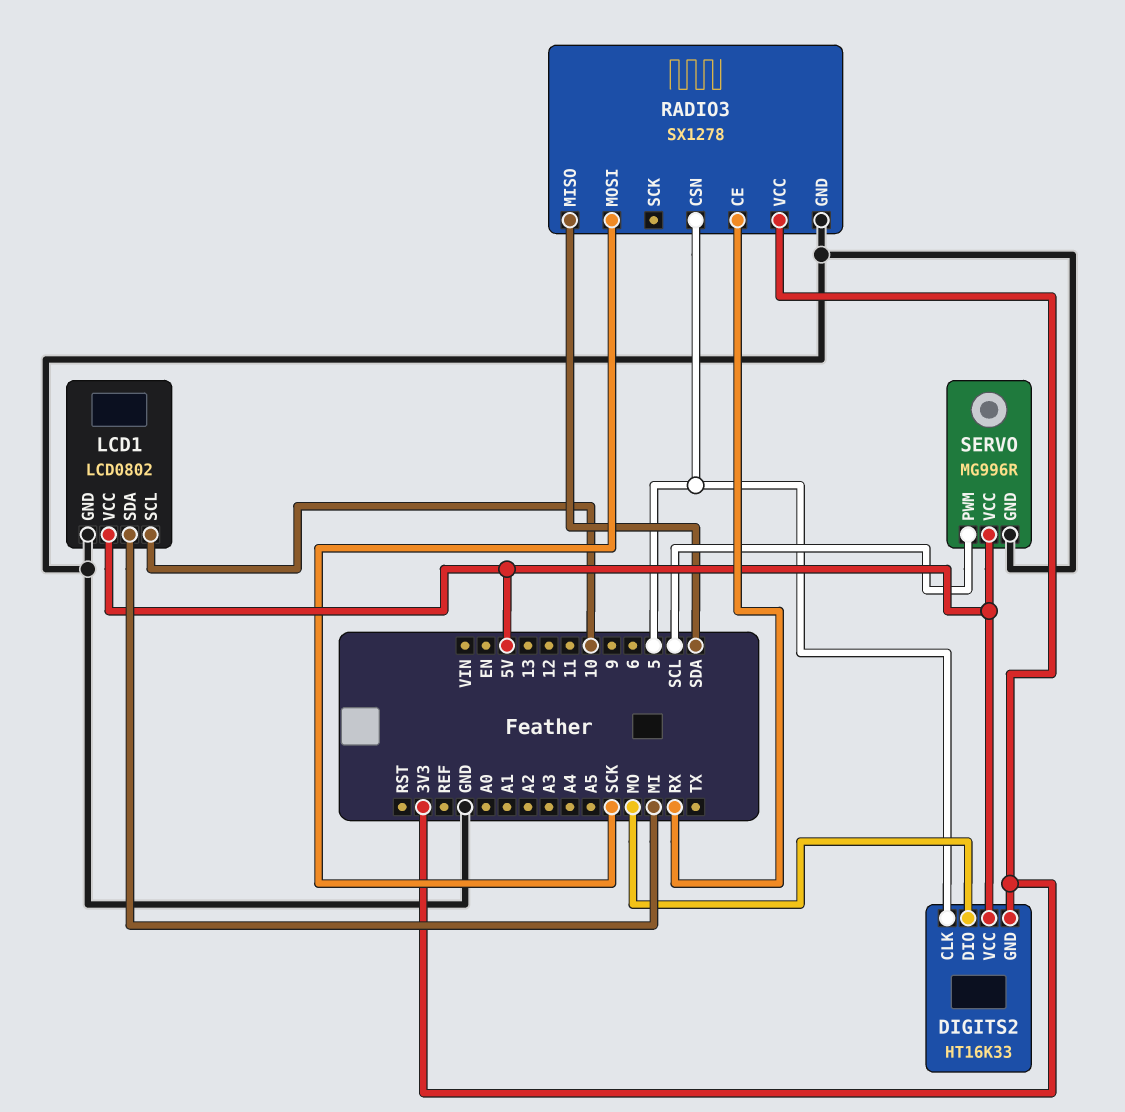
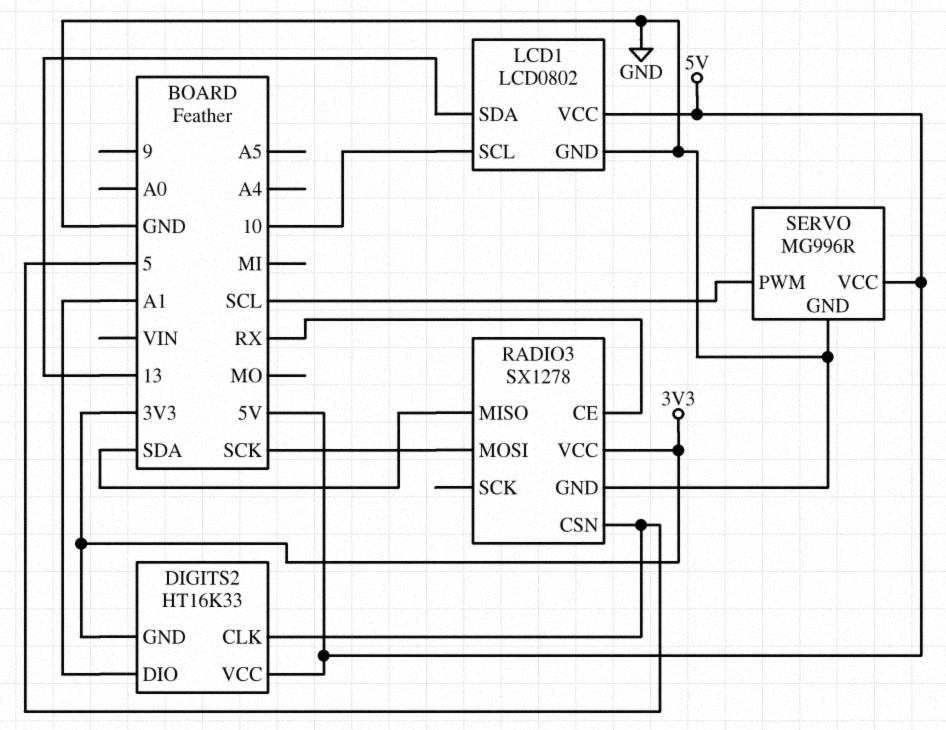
DIGITS2 pin DIO: MO -> A1
LCD1 pin SDA: MI -> 13

